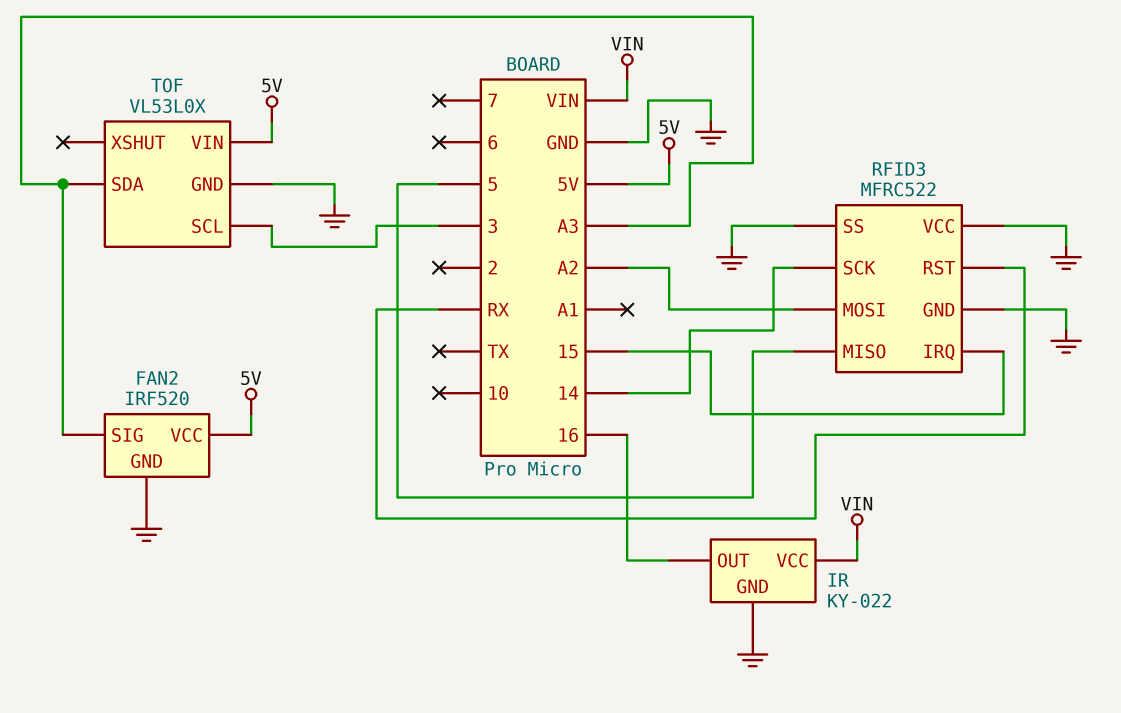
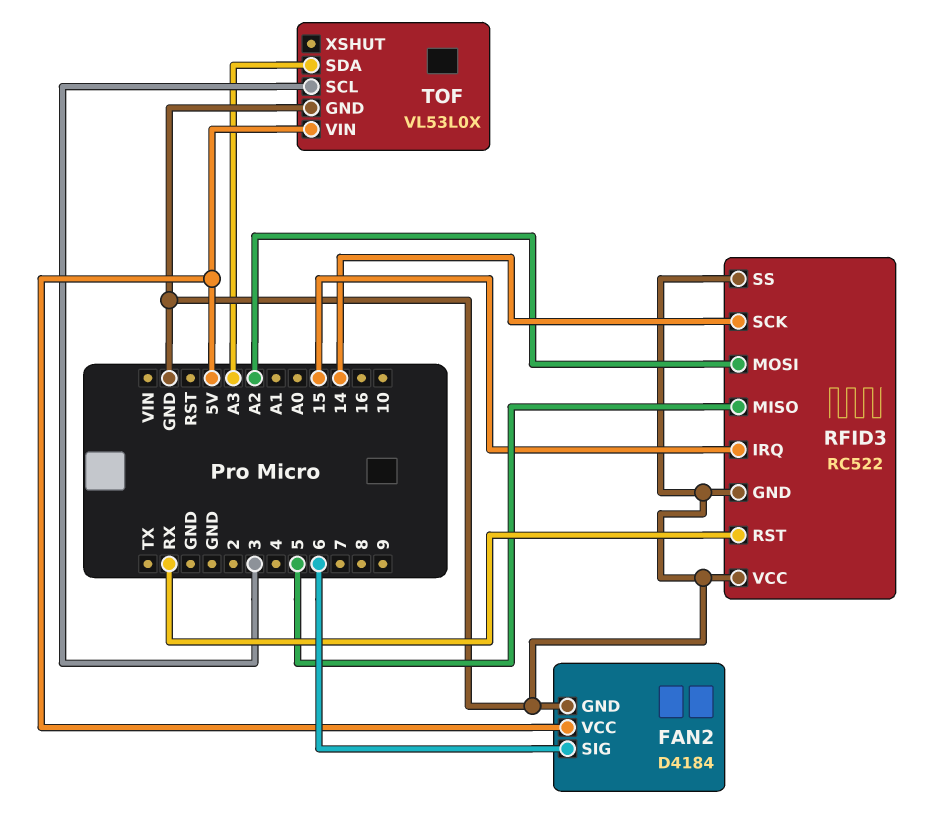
FAN2: IRF520 -> D4184
FAN2 pin SIG: A3 -> 6
IR: KY-022 -> none
IR pin GND: GND -> none
IR pin OUT: 16 -> none
IR pin VCC: VIN -> none
RFID3: MFRC522 -> RC522

